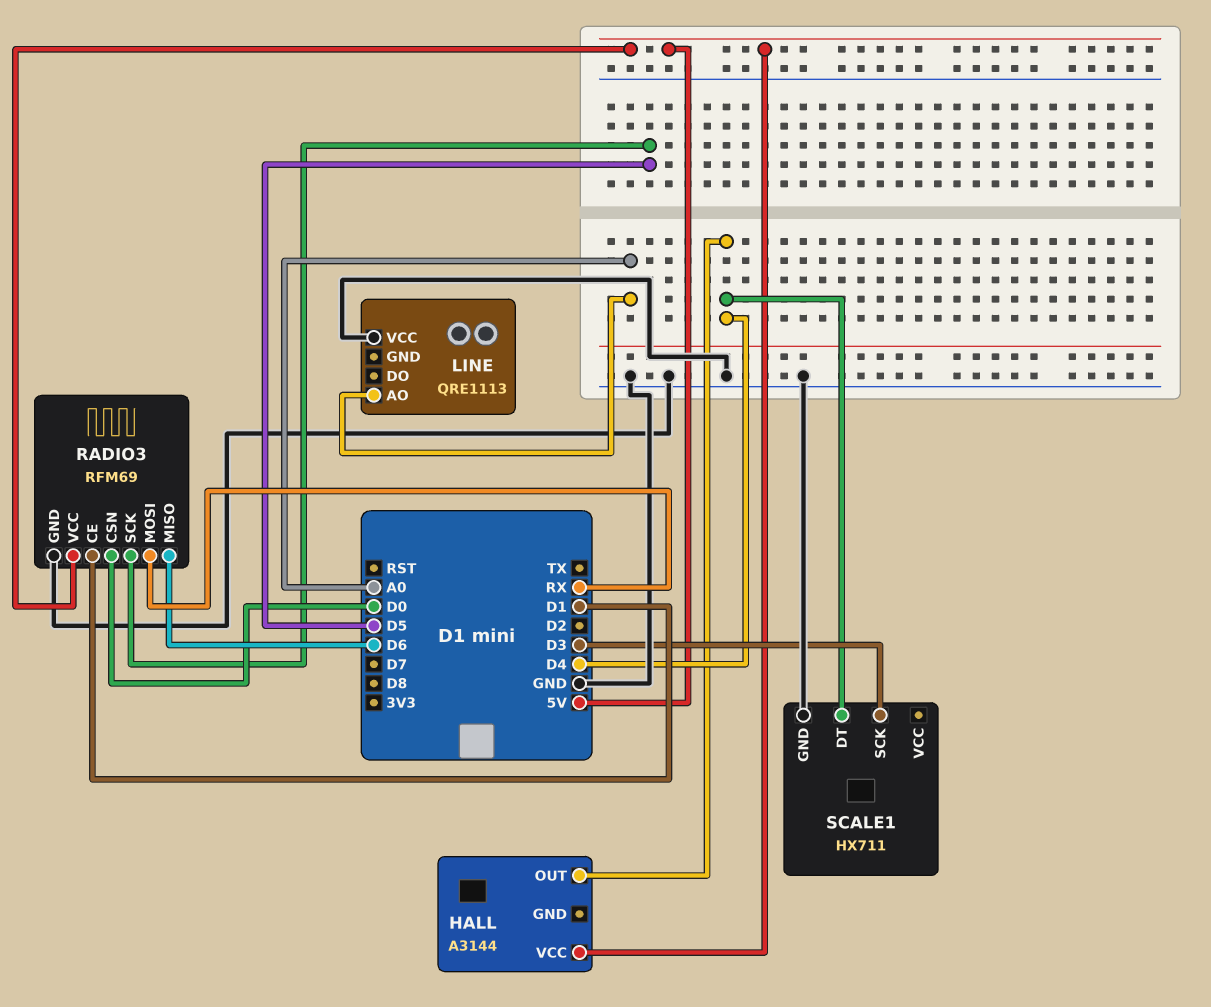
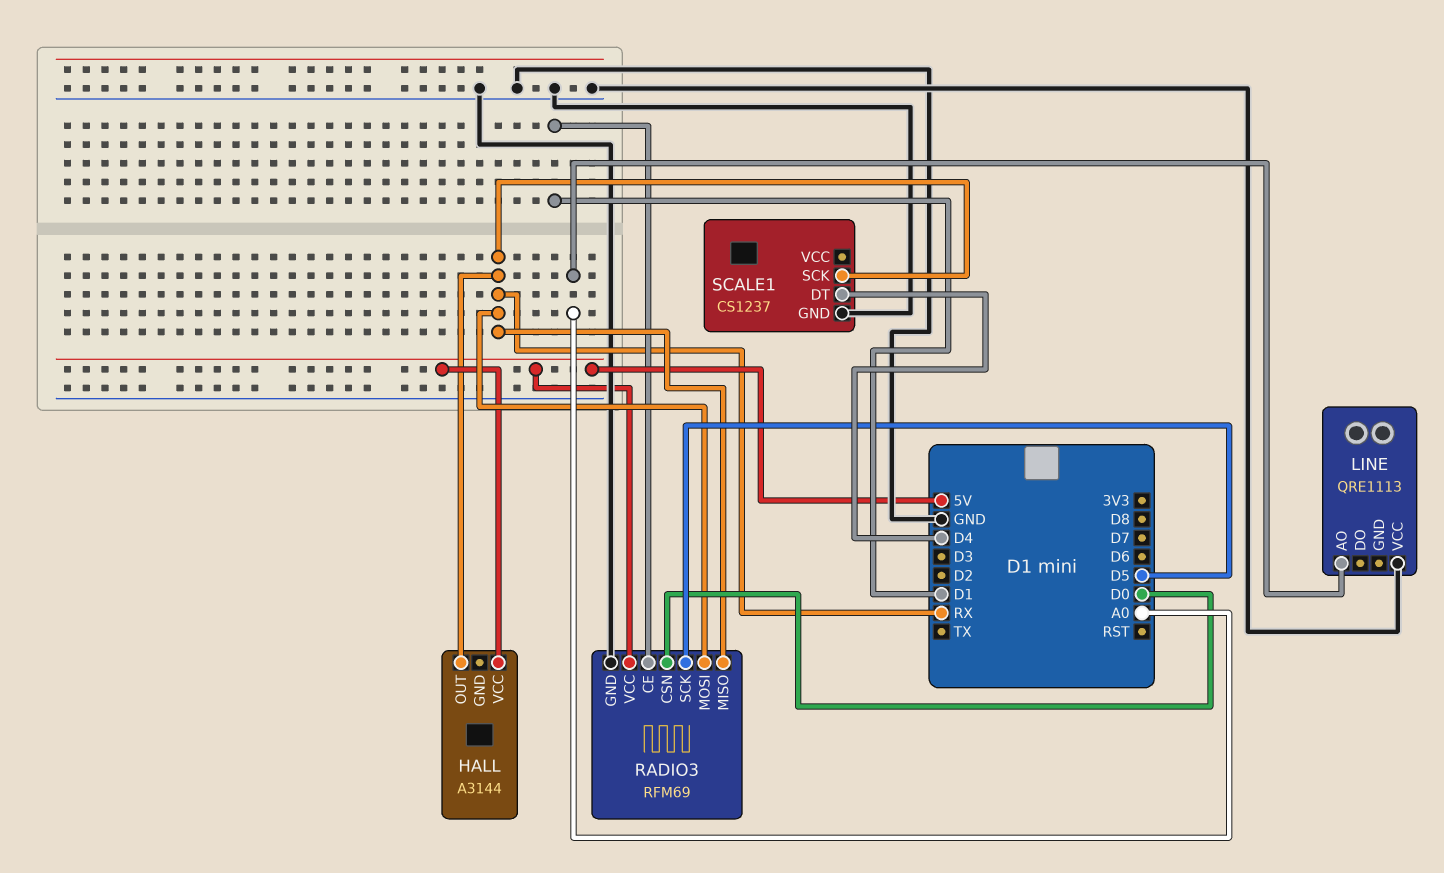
HALL pin OUT: D4 -> RX
RADIO3 pin MISO: D6 -> RX
SCALE1: HX711 -> CS1237
SCALE1 pin SCK: D3 -> RX

